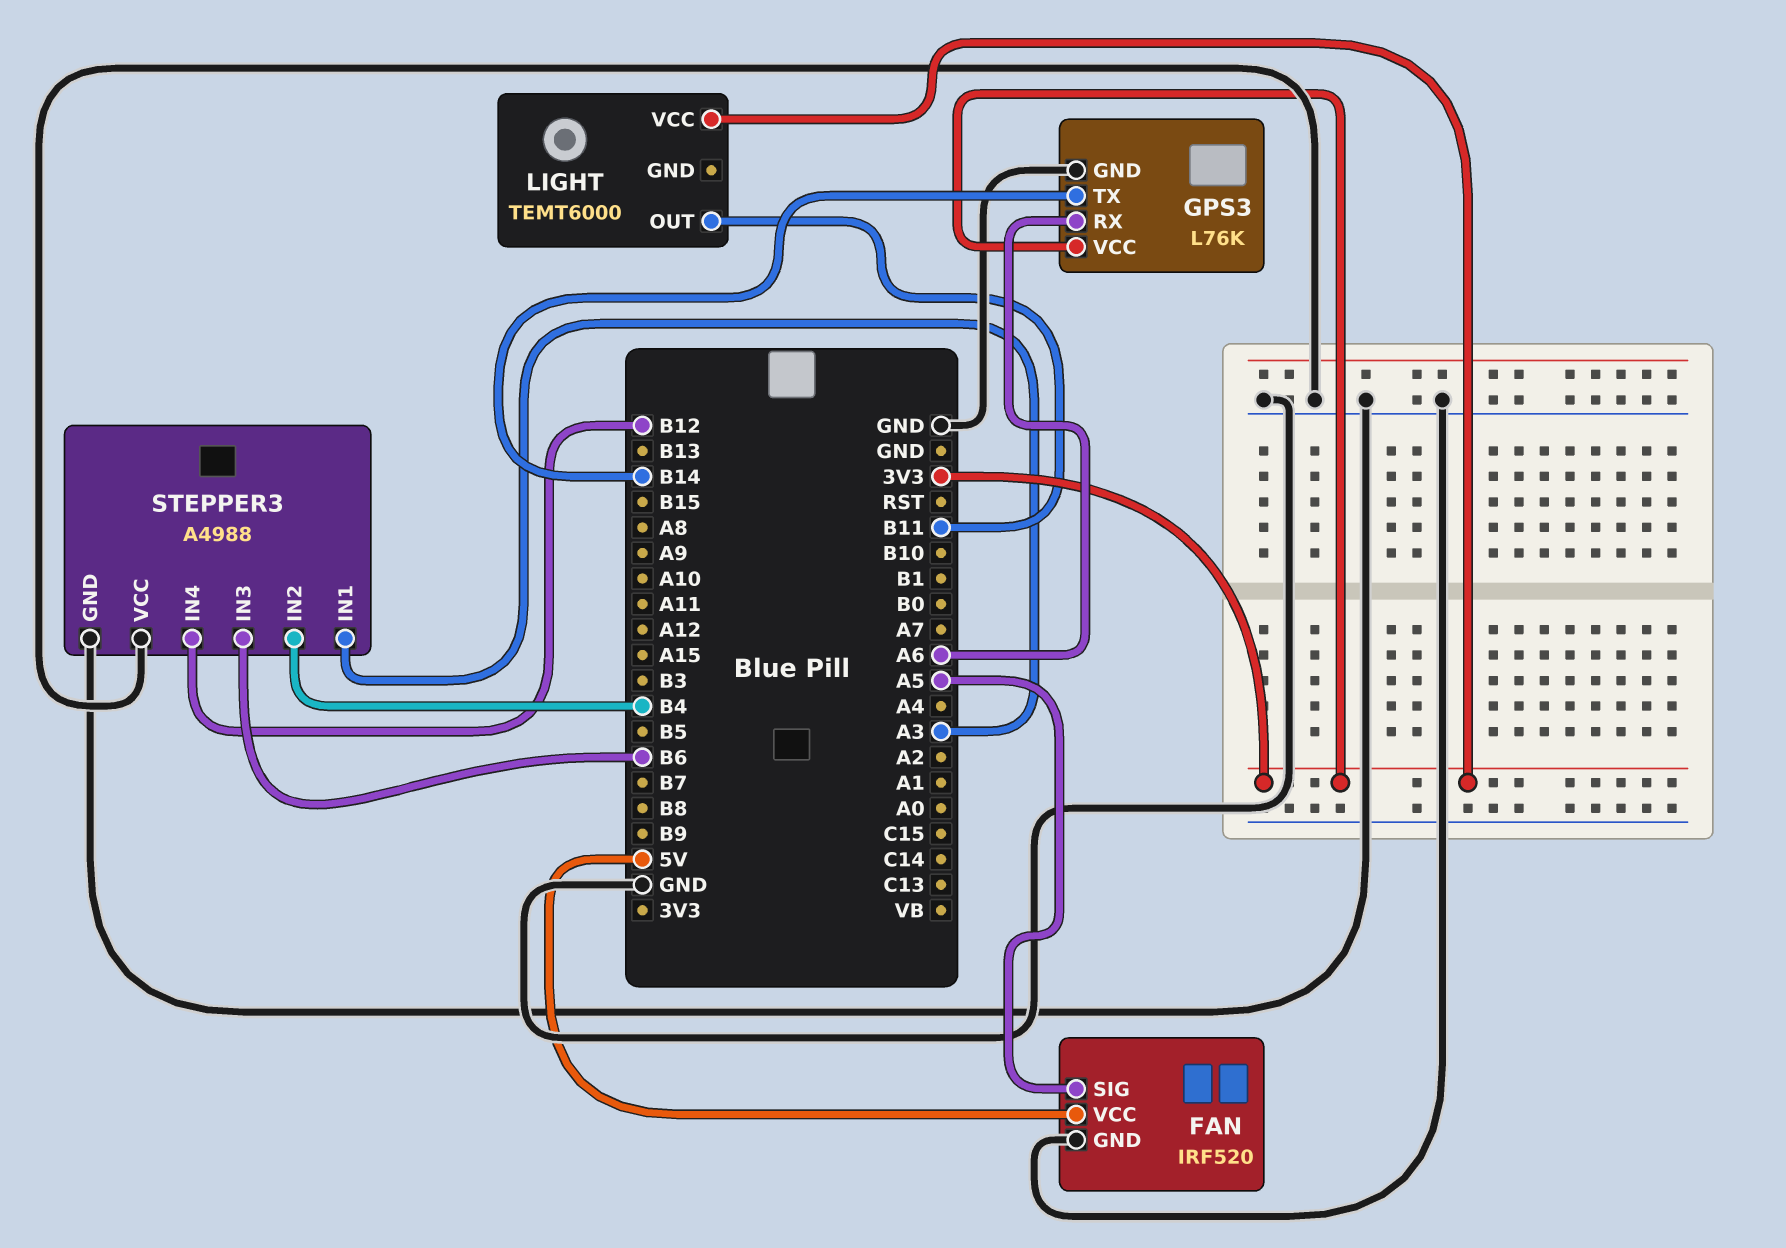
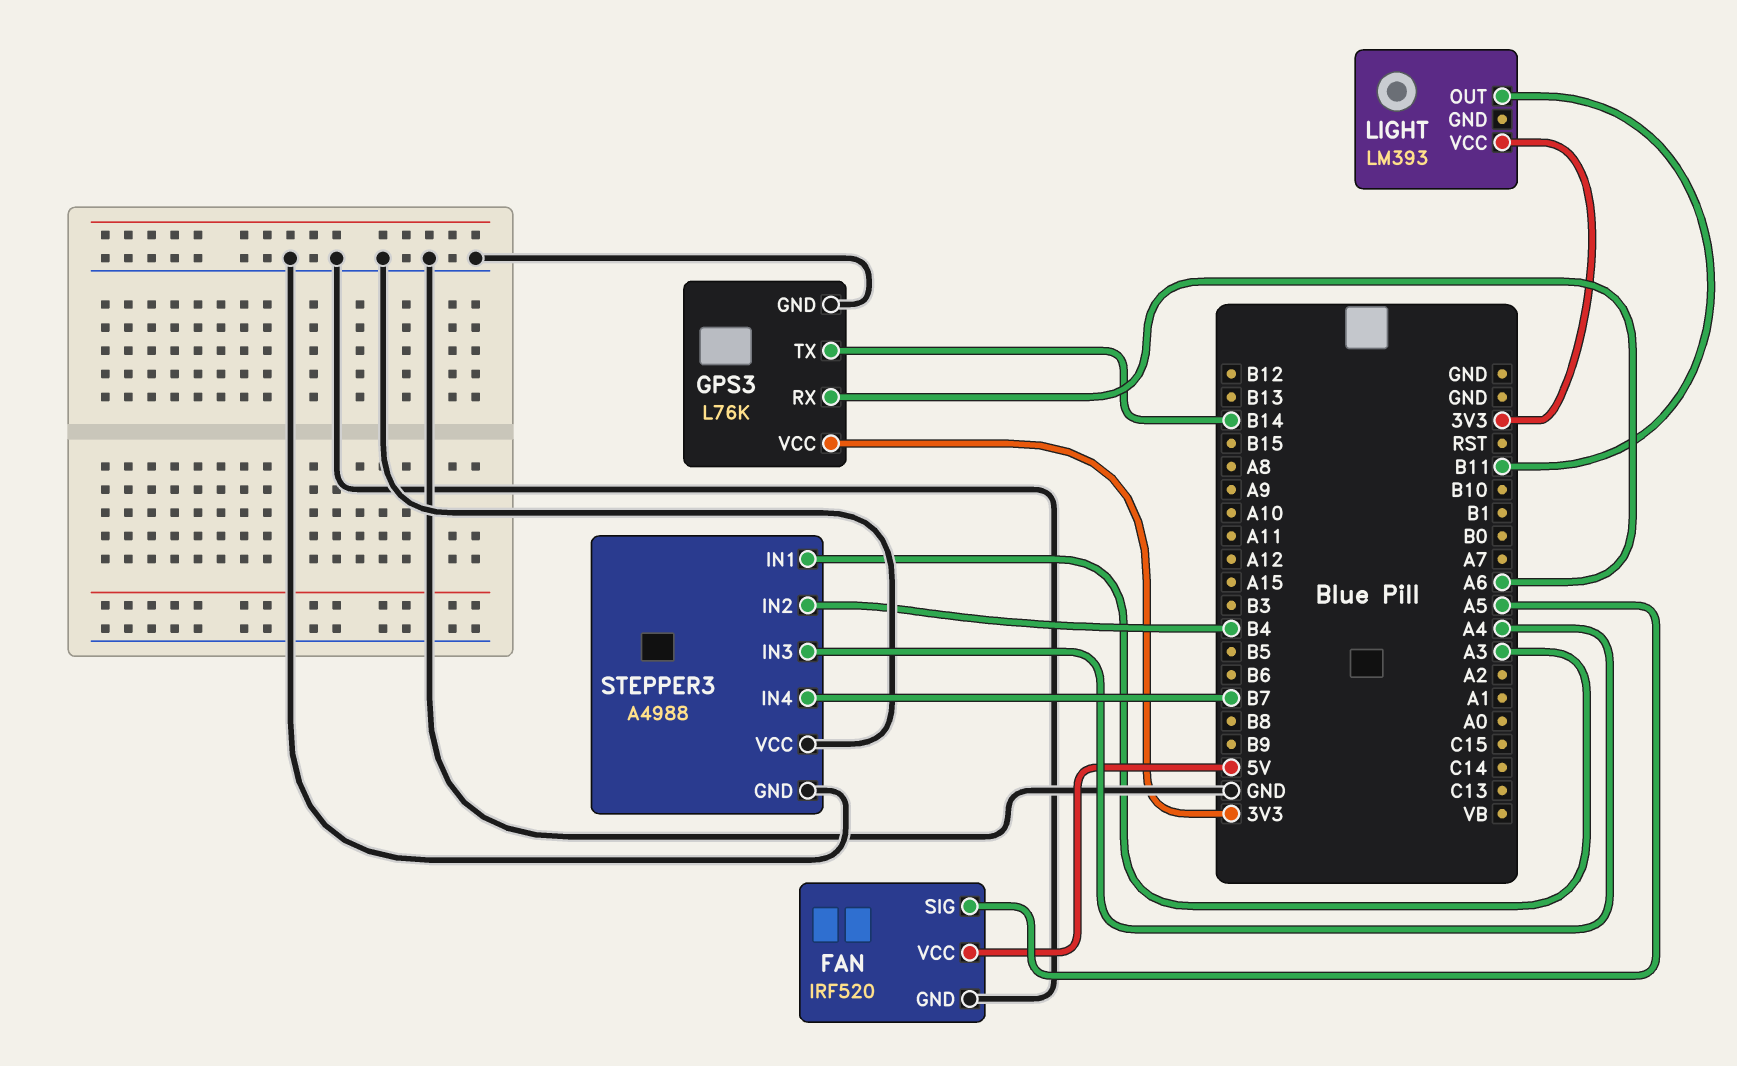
LIGHT: TEMT6000 -> LM393
STEPPER3 pin IN3: B6 -> A4
STEPPER3 pin IN4: B12 -> B7

